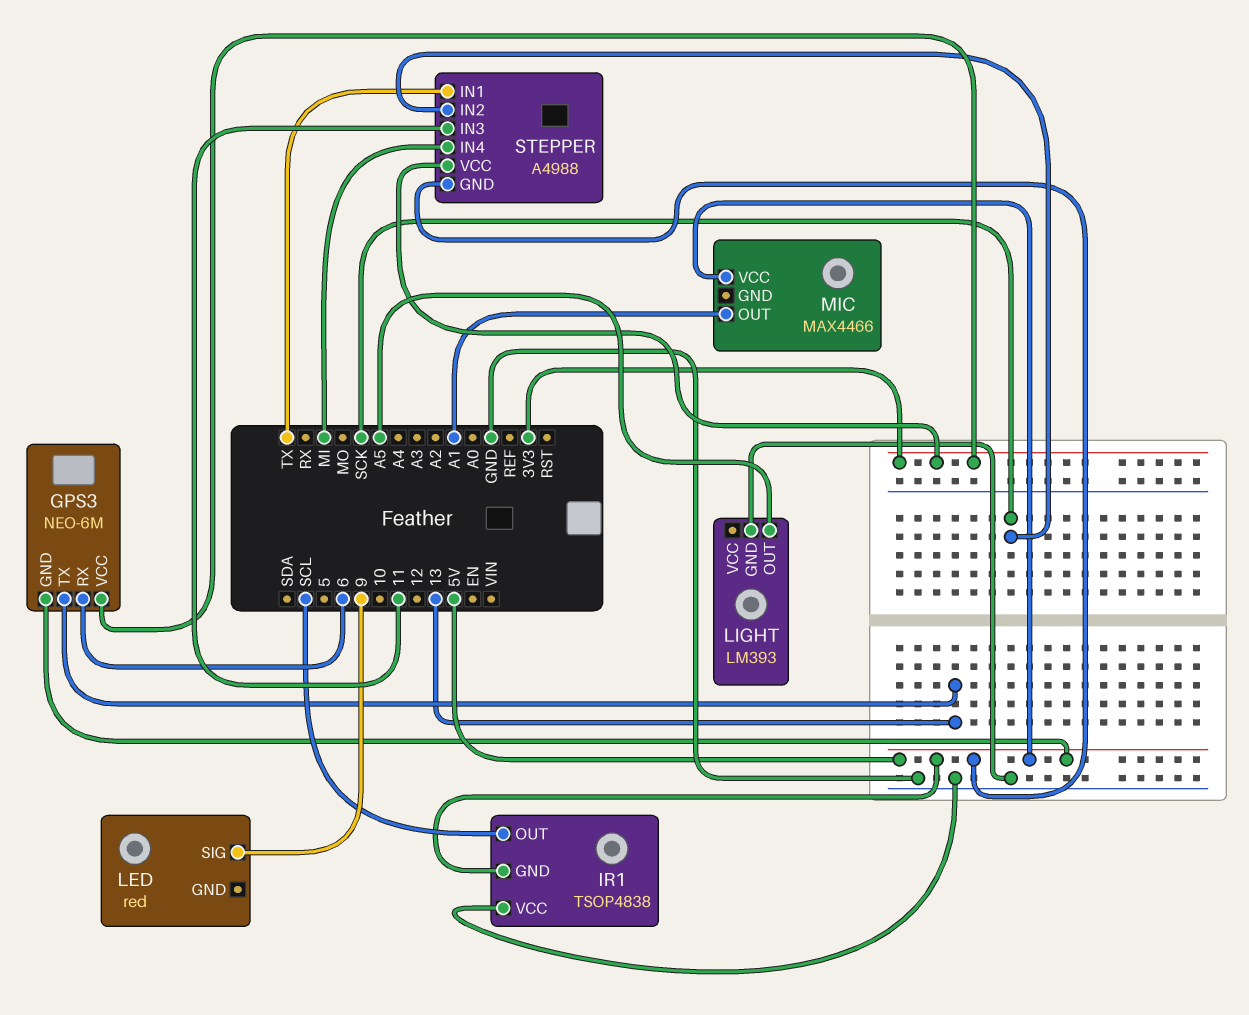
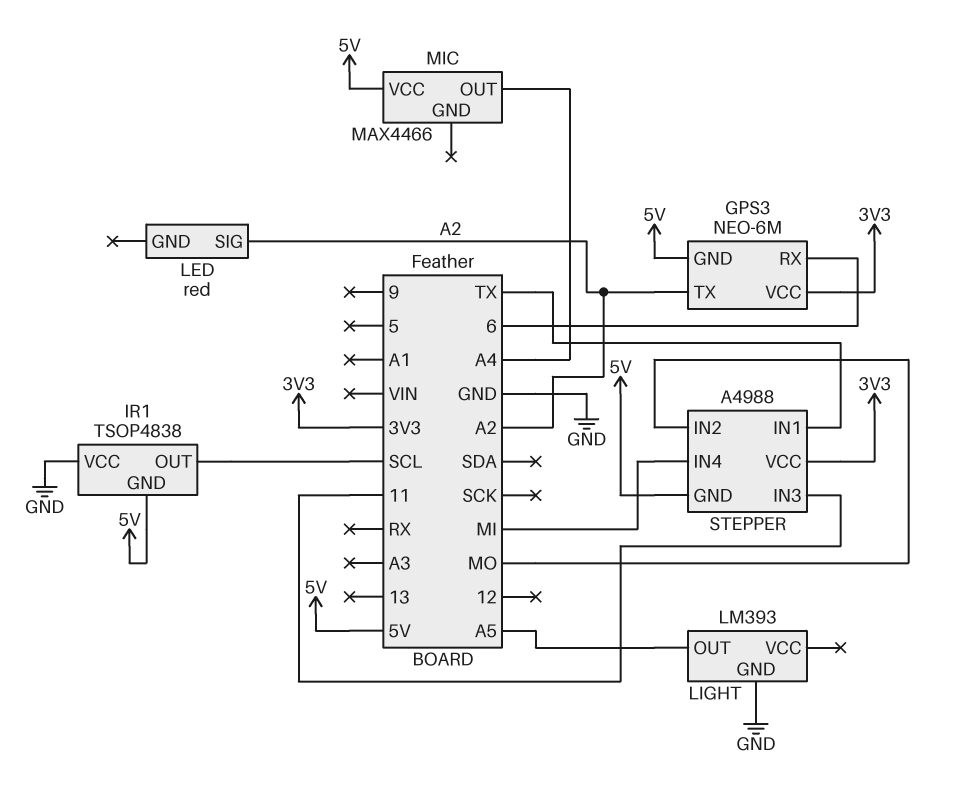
GPS3 pin TX: 13 -> A2
LED pin SIG: 9 -> A2
MIC pin OUT: A1 -> A4
STEPPER pin IN2: SCK -> MO

